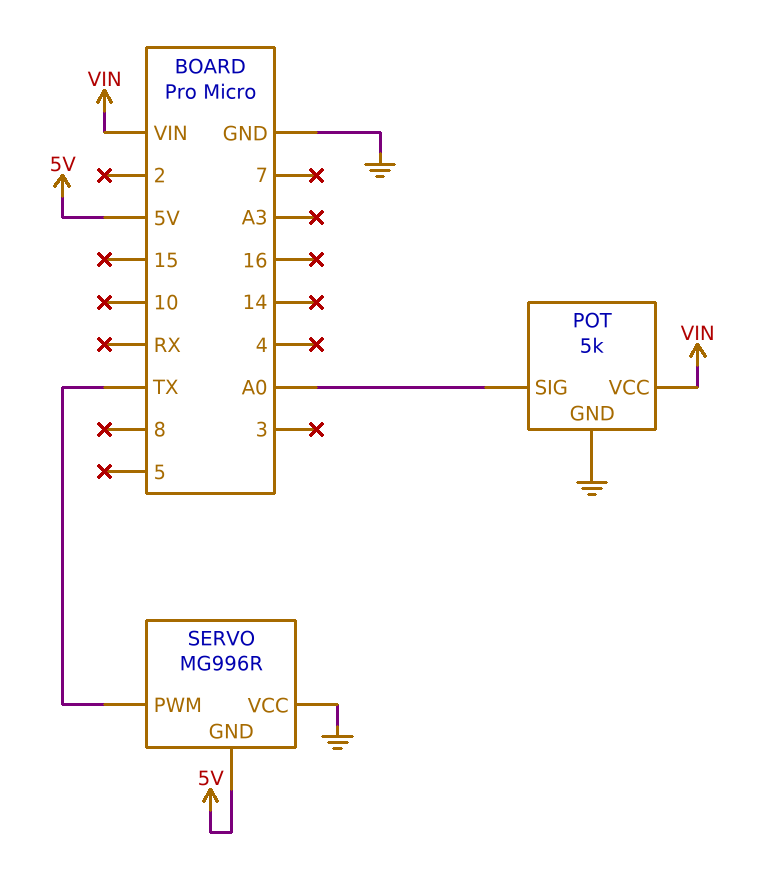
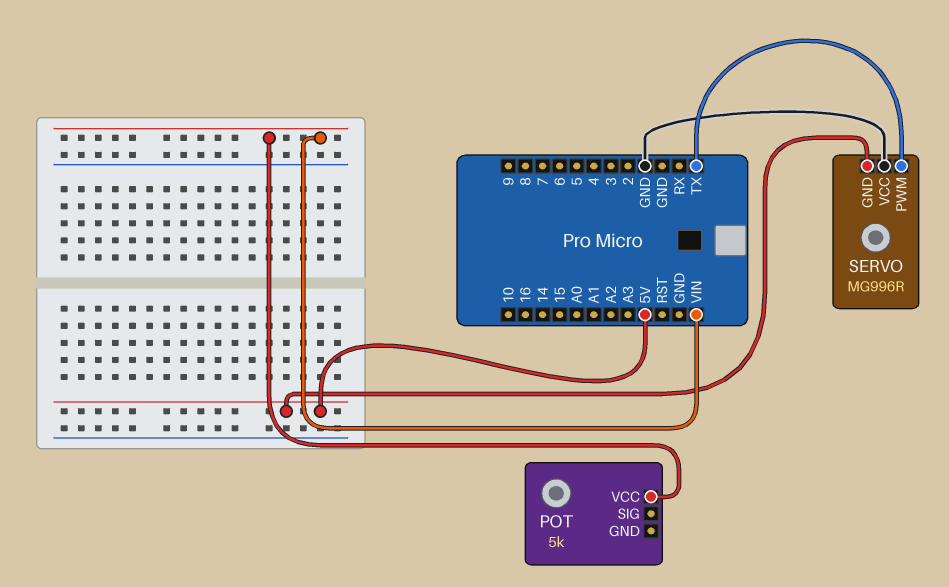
POT pin GND: GND -> none
POT pin SIG: A0 -> none

